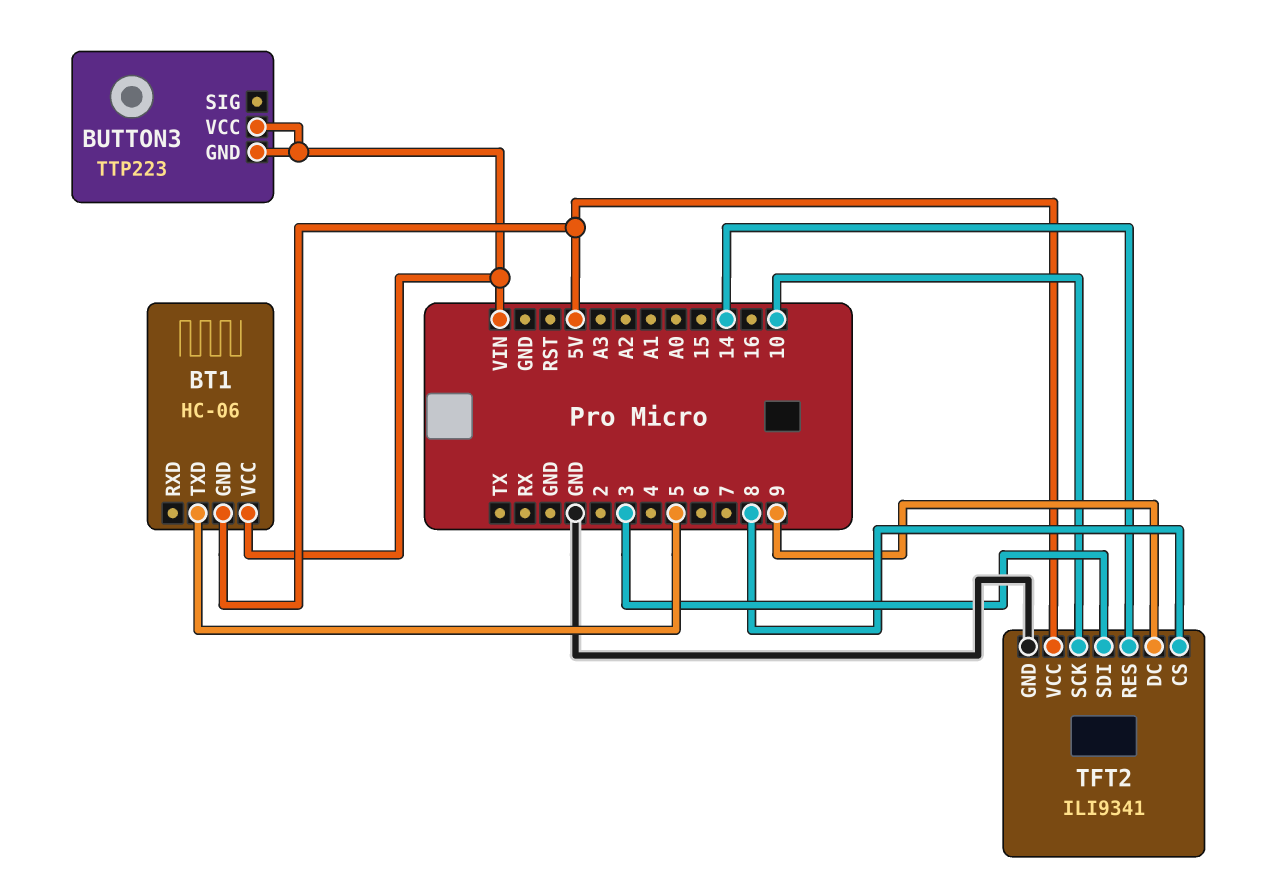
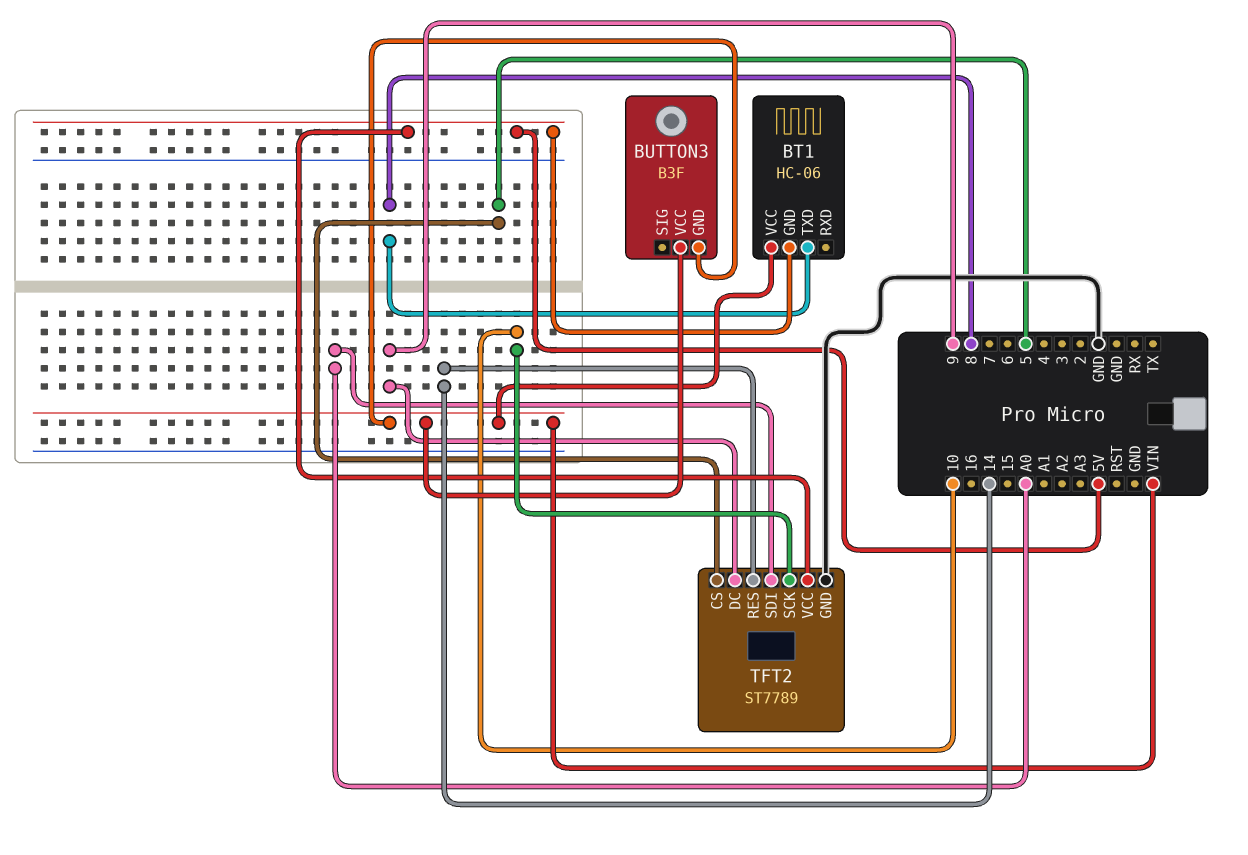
BT1 pin TXD: 5 -> 8
BUTTON3: TTP223 -> B3F
TFT2: ILI9341 -> ST7789
TFT2 pin CS: 8 -> 5
TFT2 pin SDI: 3 -> A0

